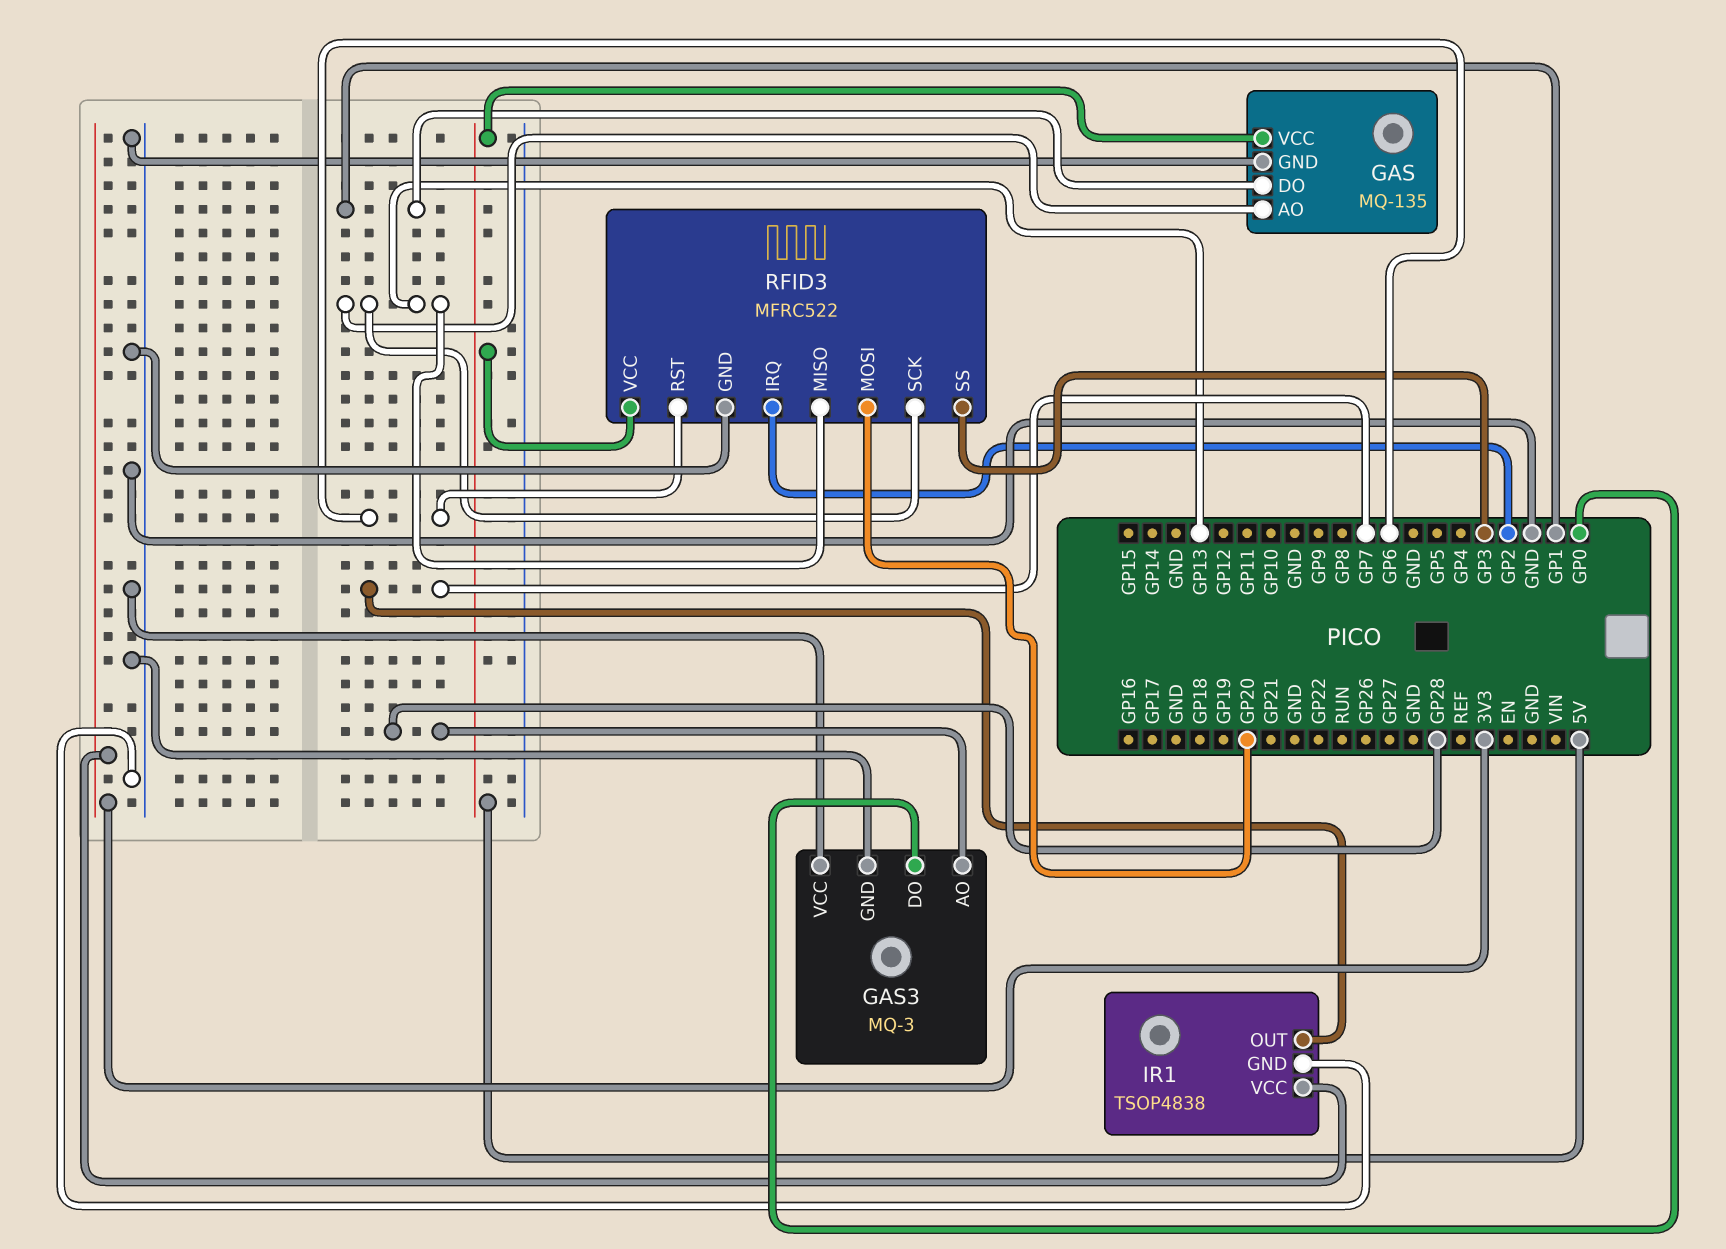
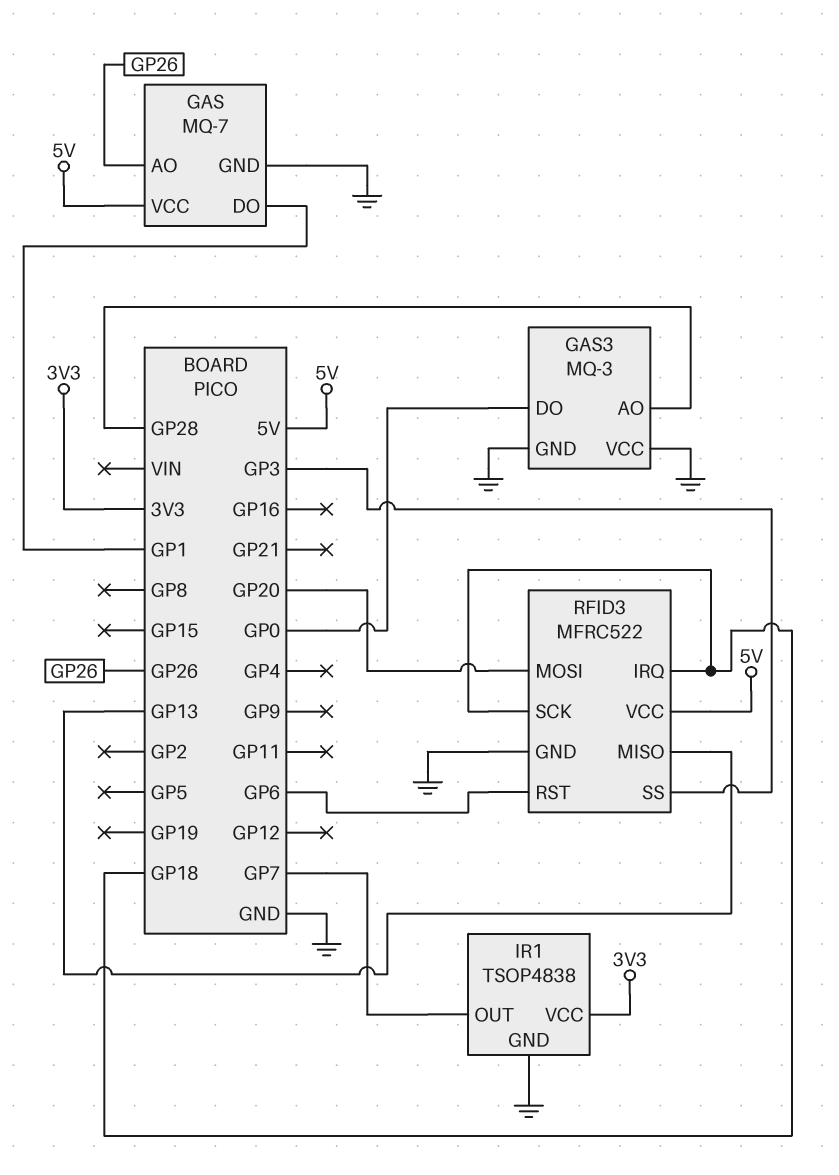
GAS: MQ-135 -> MQ-7
GAS pin AO: GP13 -> GP26
RFID3 pin IRQ: GP2 -> GP18
RFID3 pin SCK: GP13 -> GP18

